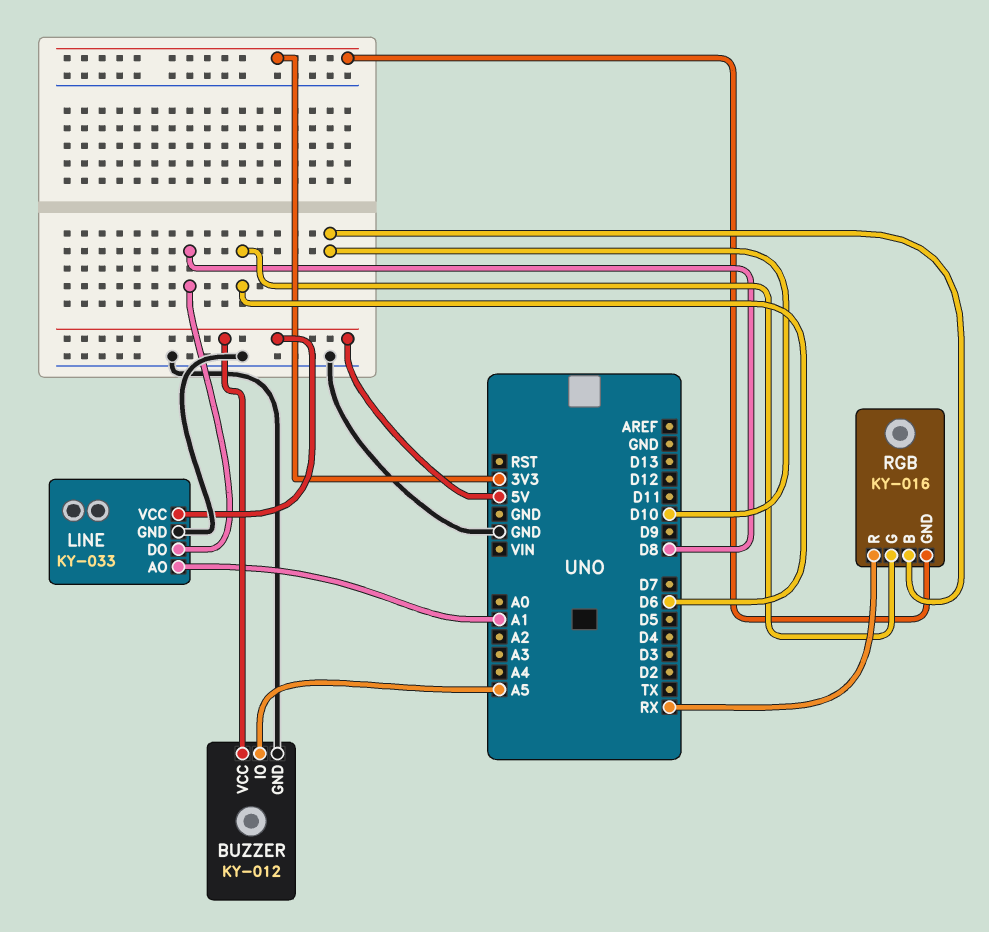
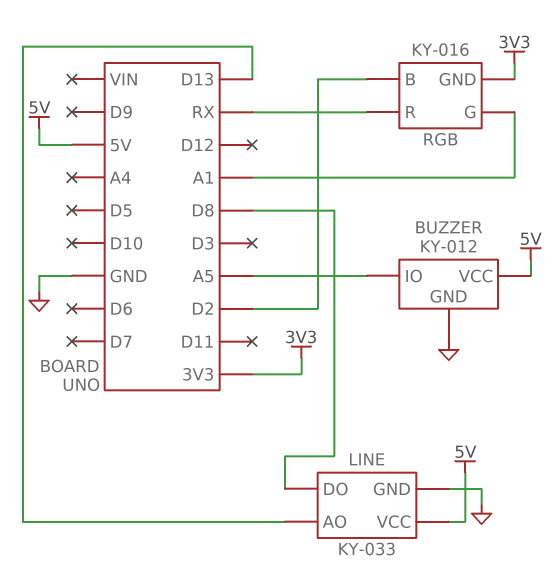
LINE pin AO: A1 -> D13
RGB pin B: D10 -> D2
RGB pin G: D6 -> A1

